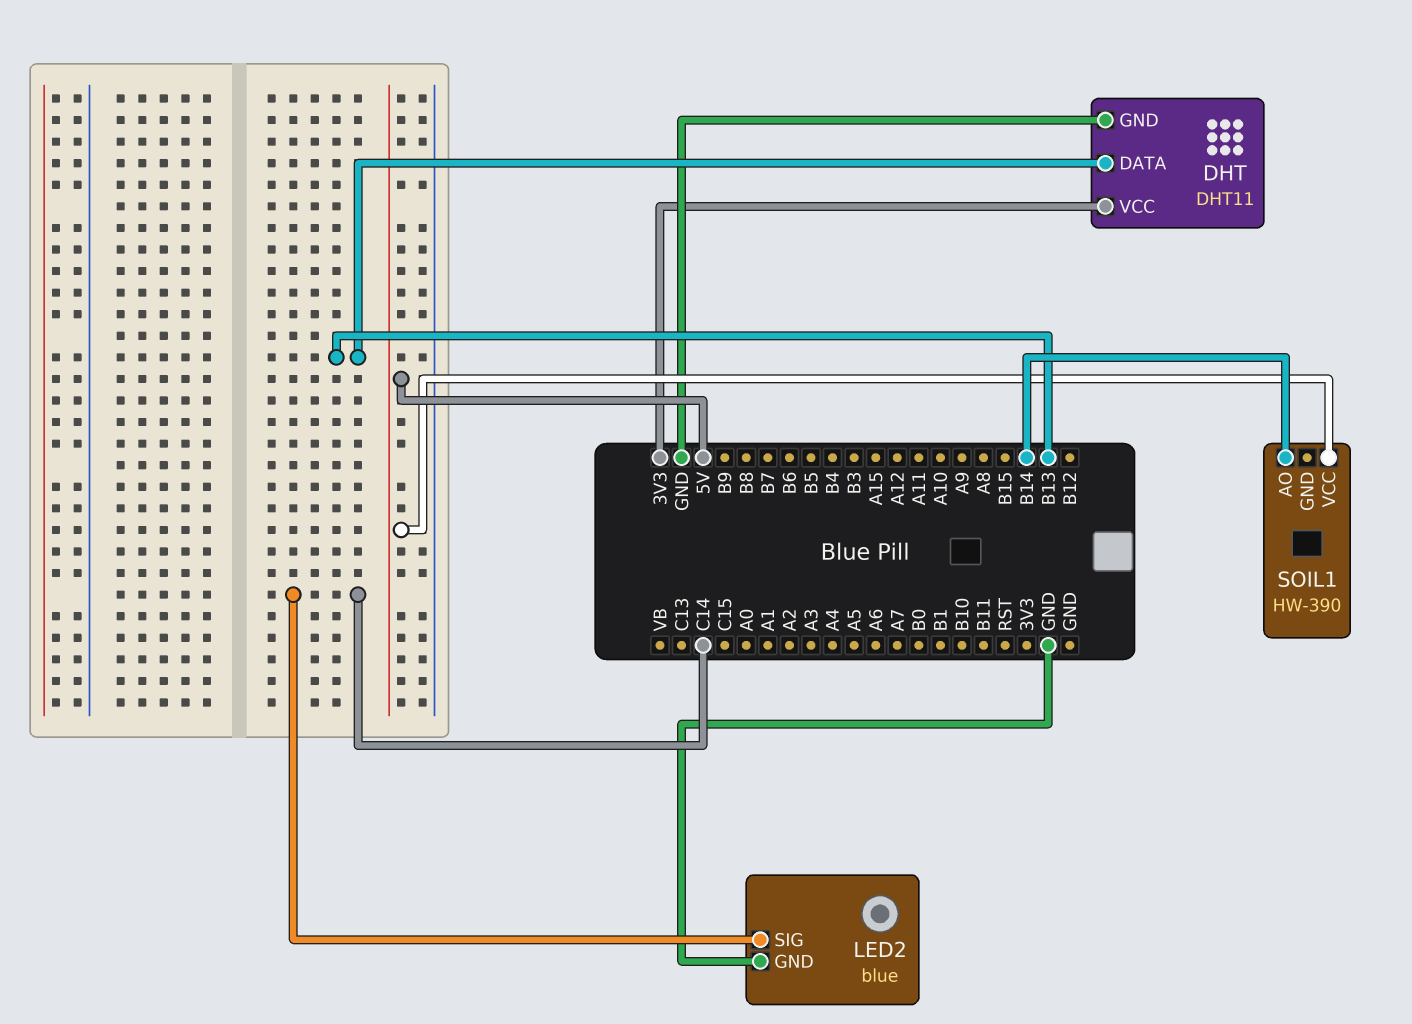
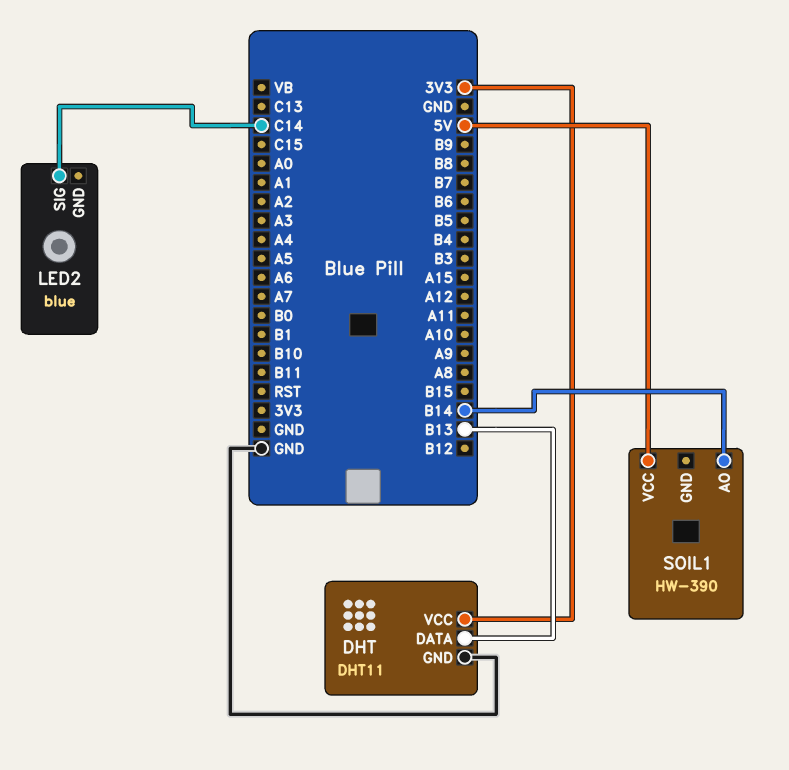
LED2 pin GND: GND -> none

